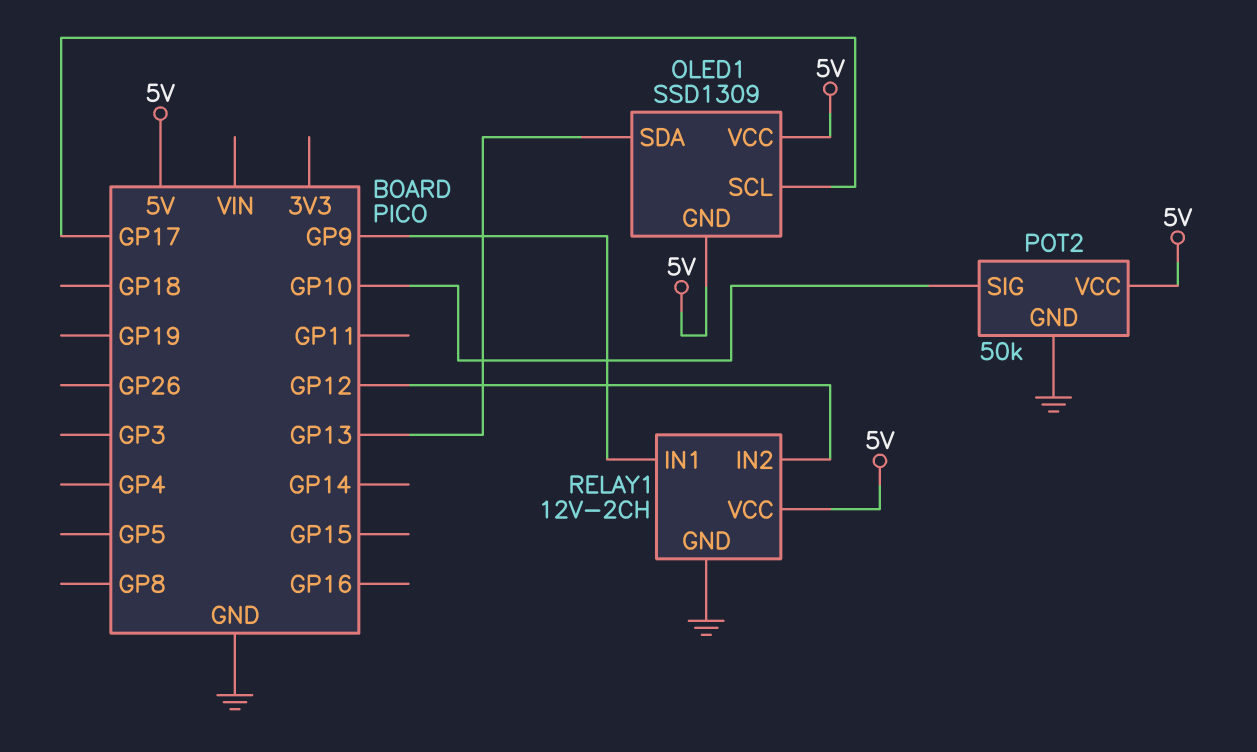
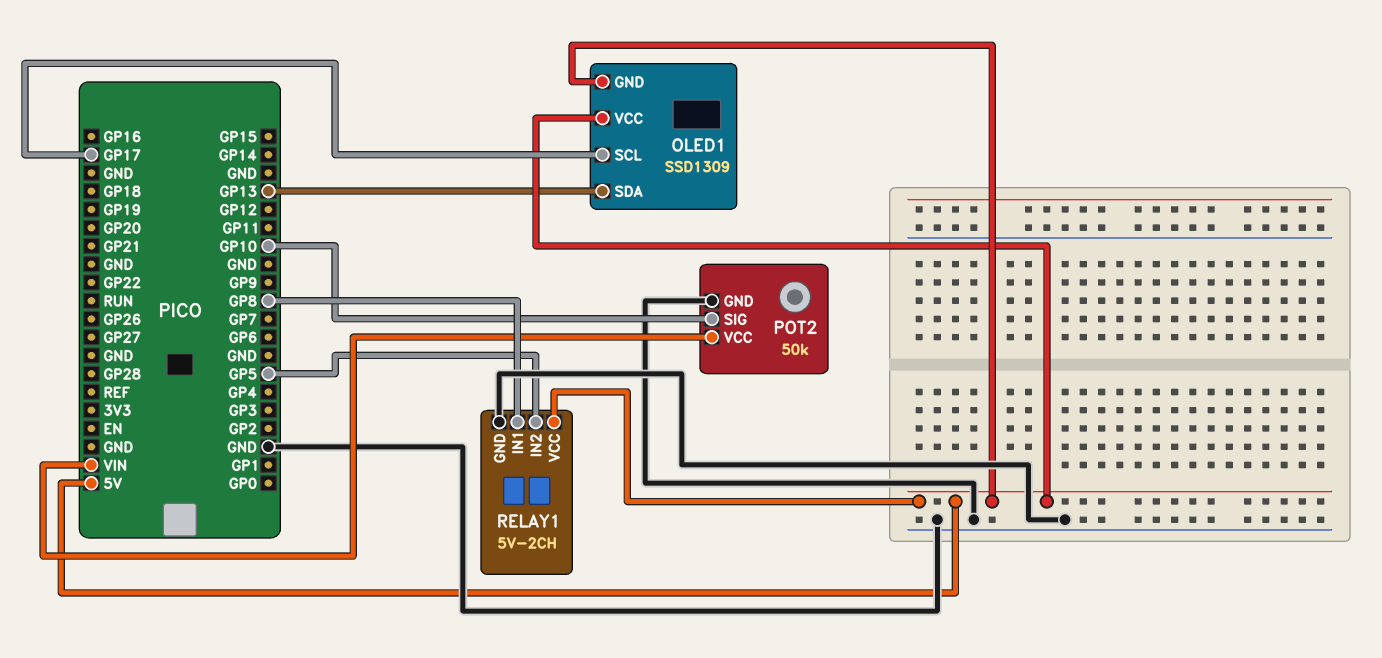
POT2 pin VCC: 5V -> VIN
RELAY1: 12V-2CH -> 5V-2CH
RELAY1 pin IN1: GP9 -> GP8
RELAY1 pin IN2: GP12 -> GP5

